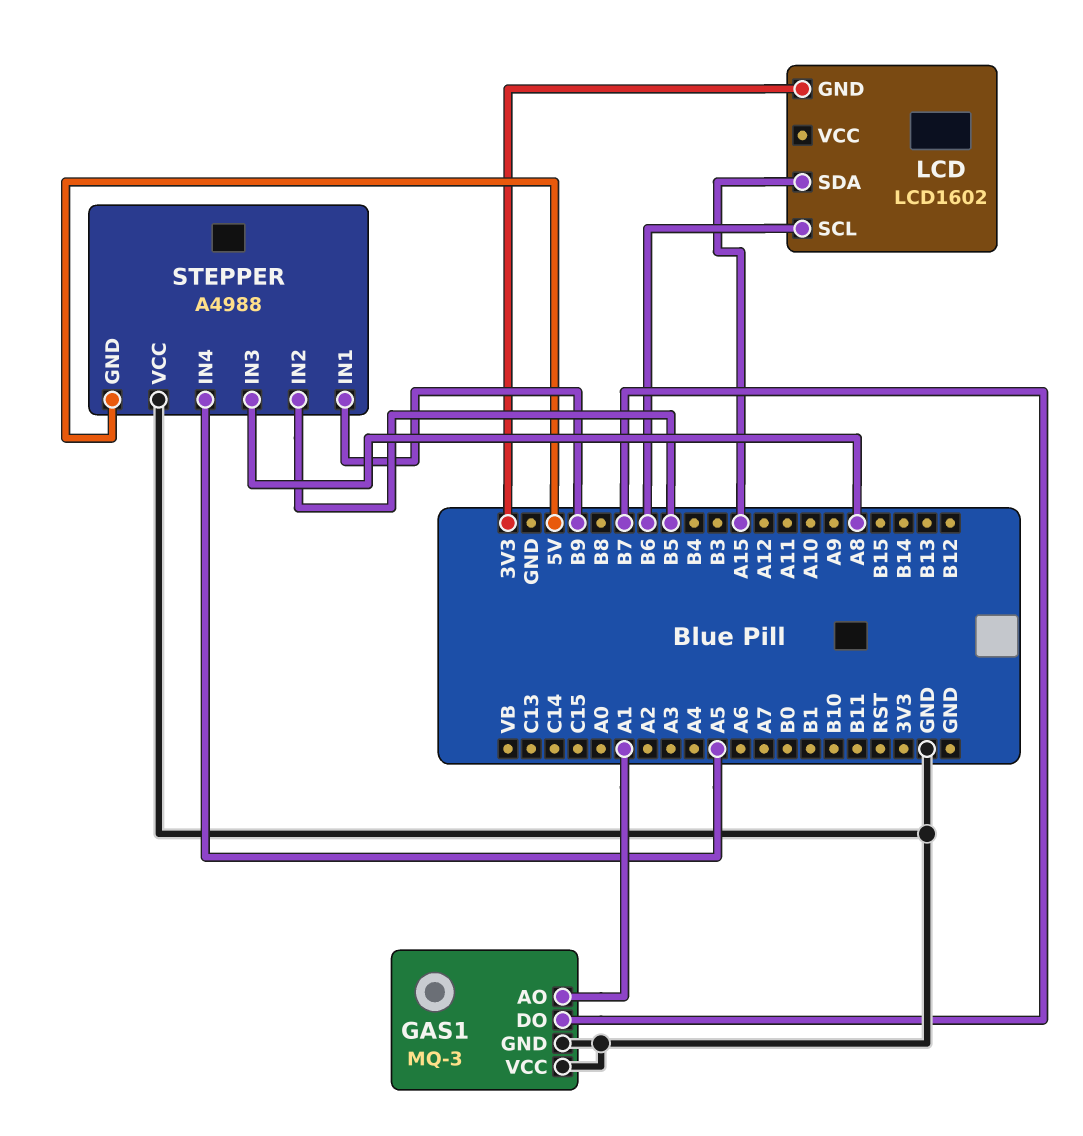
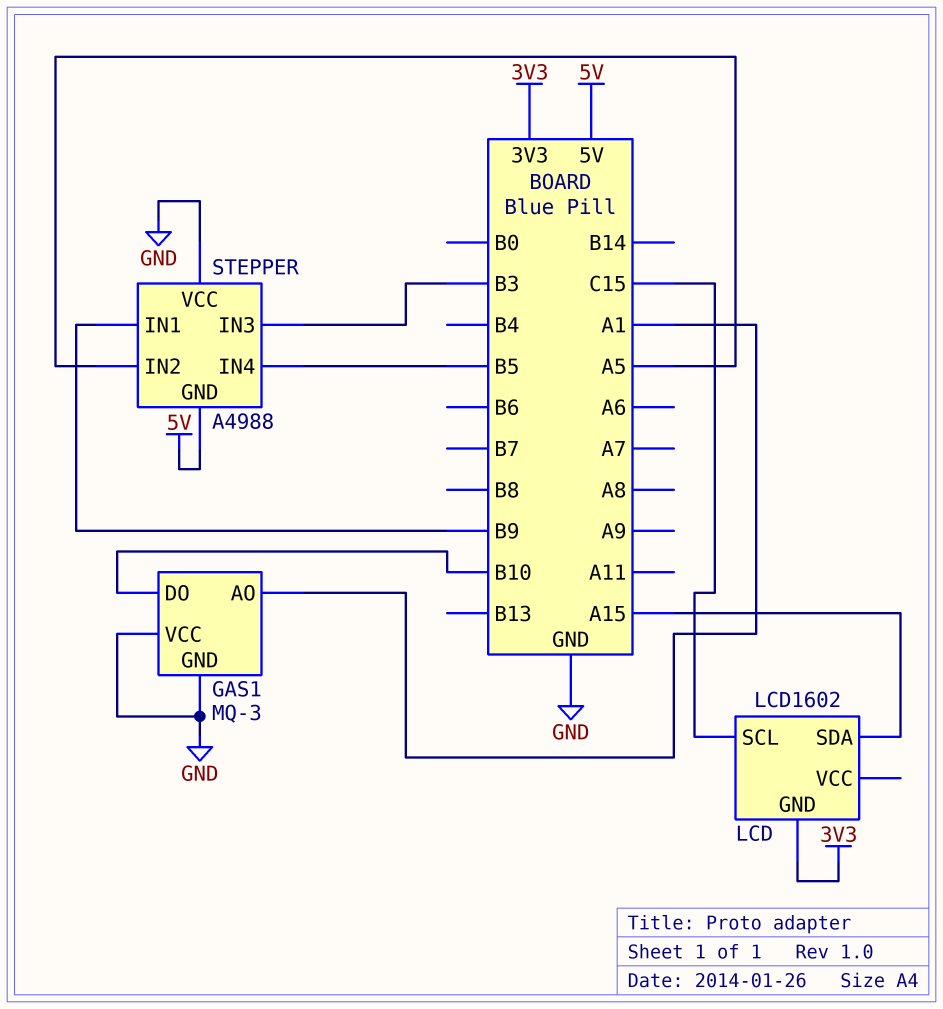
GAS1 pin DO: B7 -> B10
LCD pin SCL: B6 -> C15
STEPPER pin IN2: B5 -> A5
STEPPER pin IN3: A8 -> B3
STEPPER pin IN4: A5 -> B5

